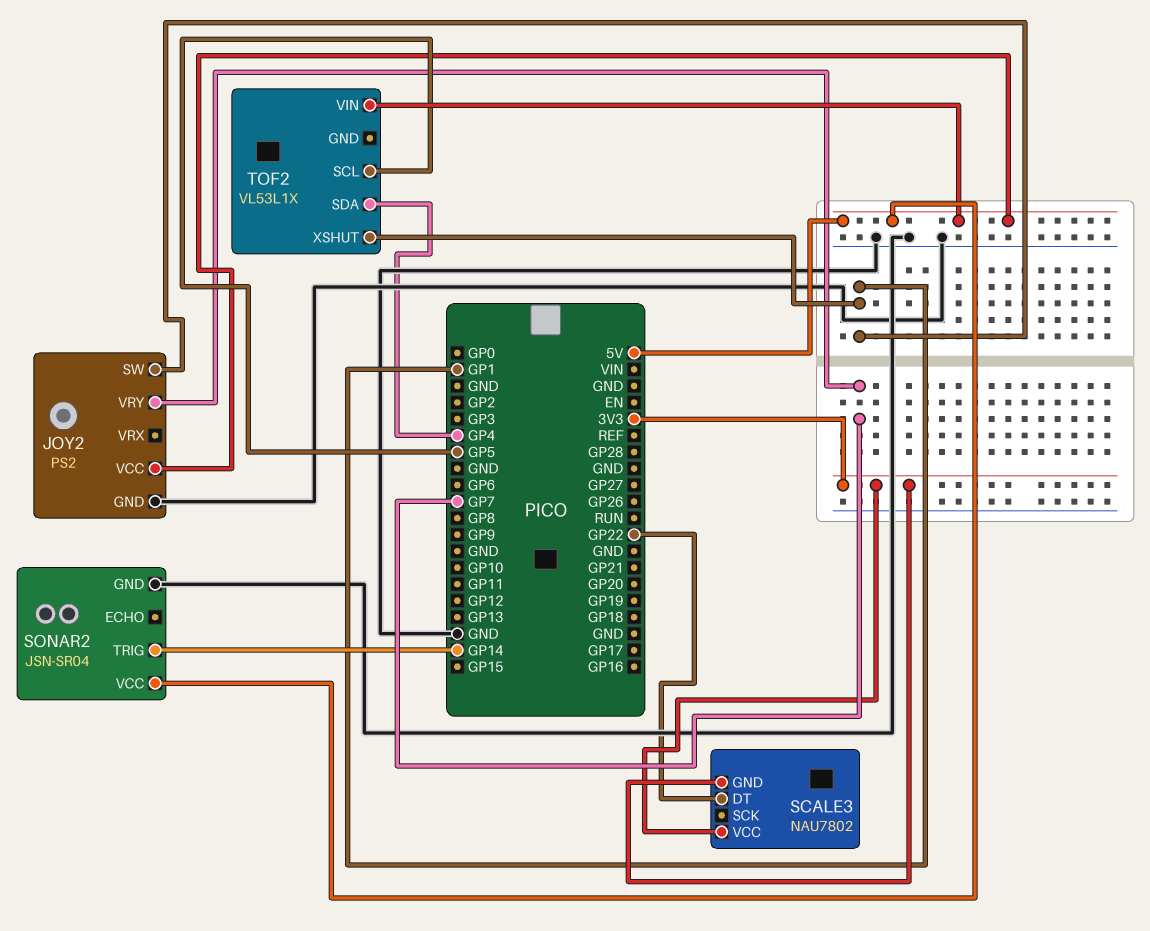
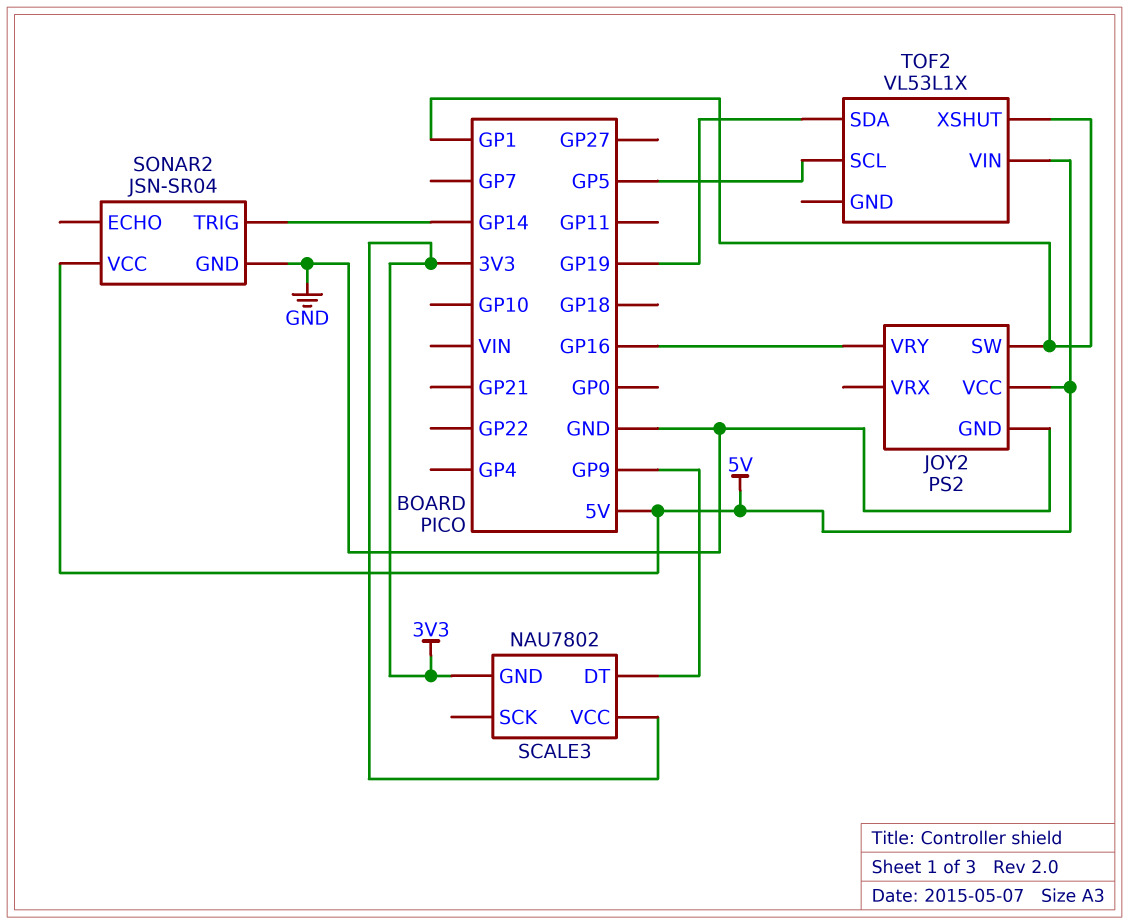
JOY2 pin VRY: GP7 -> GP16
SCALE3 pin DT: GP22 -> GP9
TOF2 pin SDA: GP4 -> GP19

